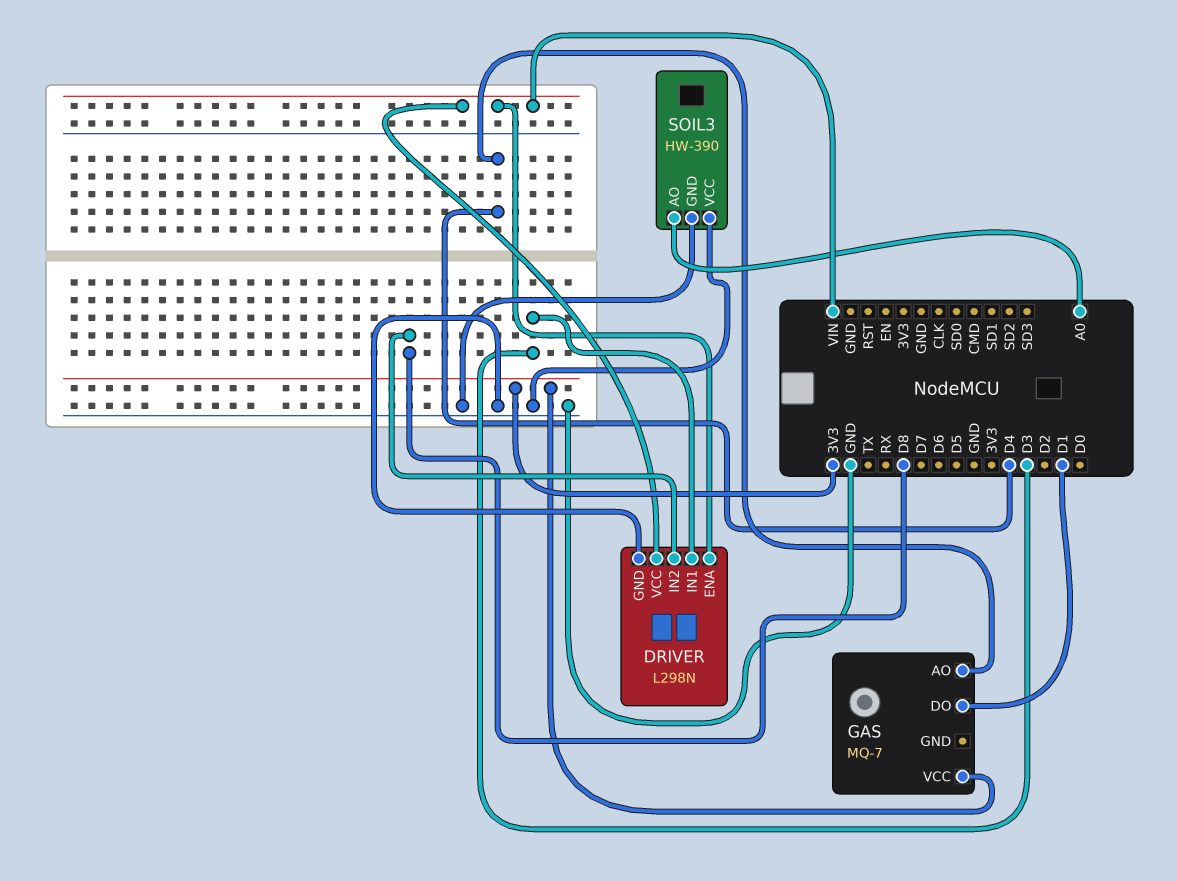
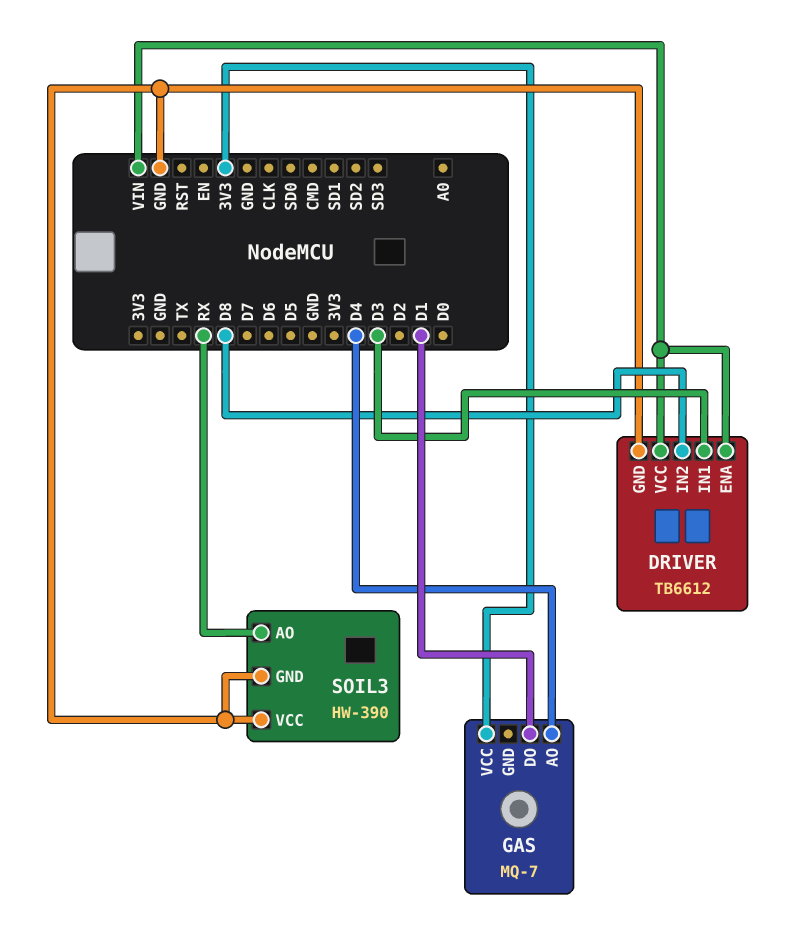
DRIVER: L298N -> TB6612
SOIL3 pin AO: A0 -> RX

